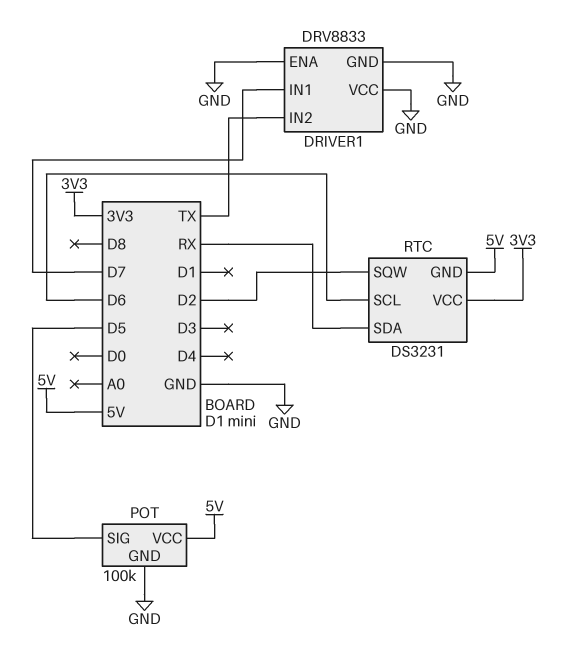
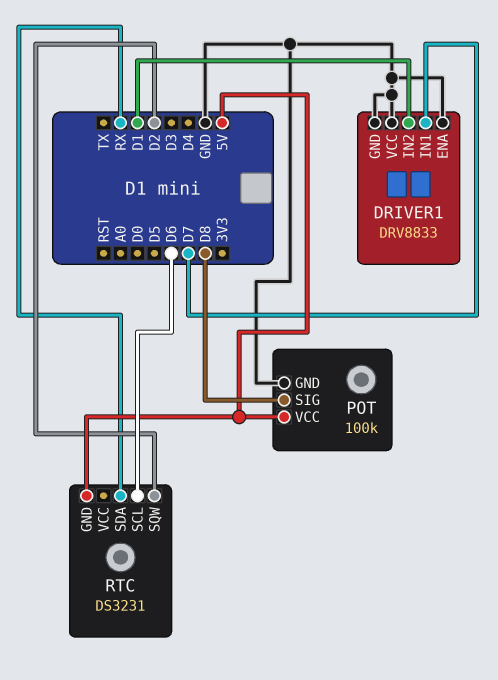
DRIVER1 pin IN2: TX -> D1
POT pin SIG: D5 -> D8
RTC pin VCC: 3V3 -> none

